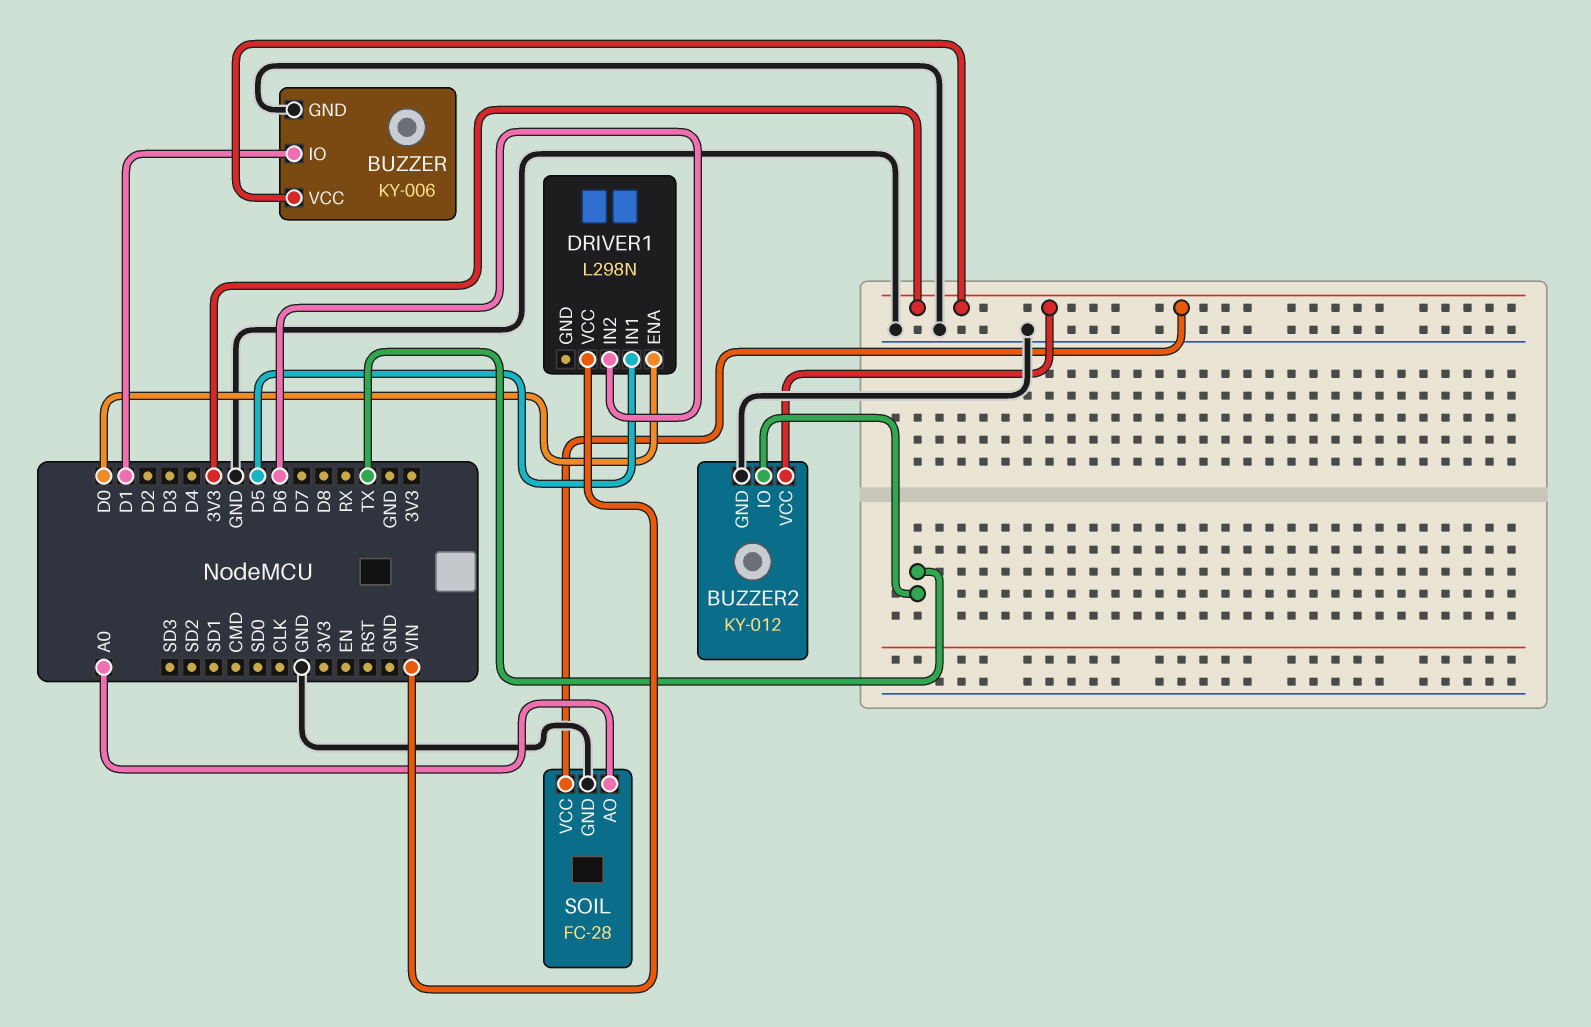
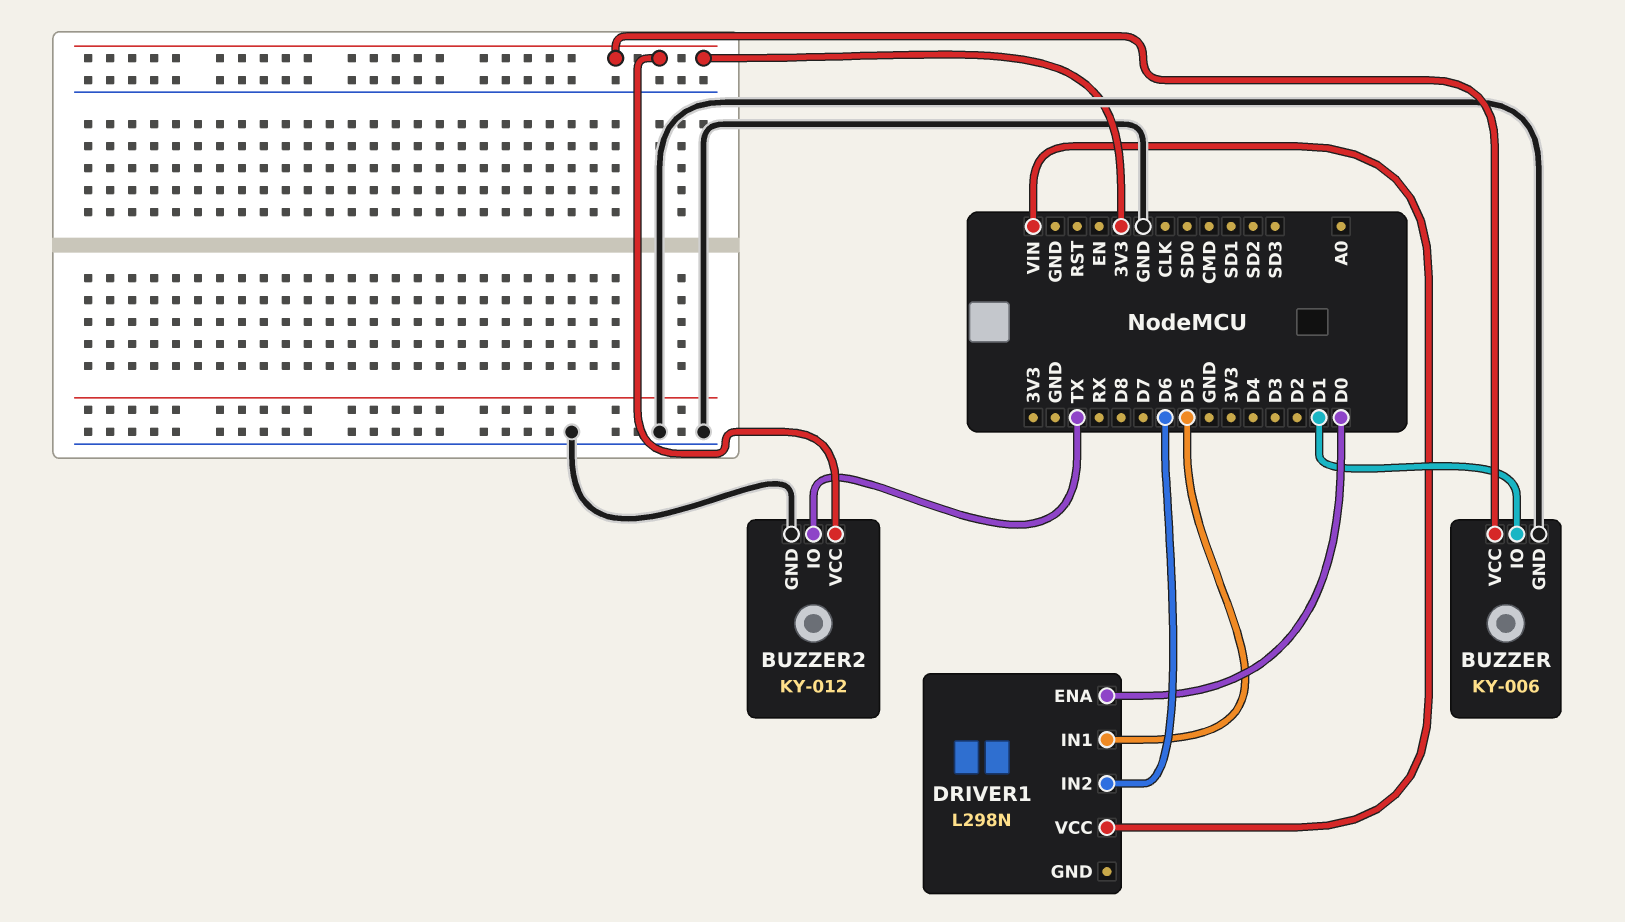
SOIL: FC-28 -> none
SOIL pin AO: A0 -> none
SOIL pin GND: GND -> none
SOIL pin VCC: 3V3 -> none

